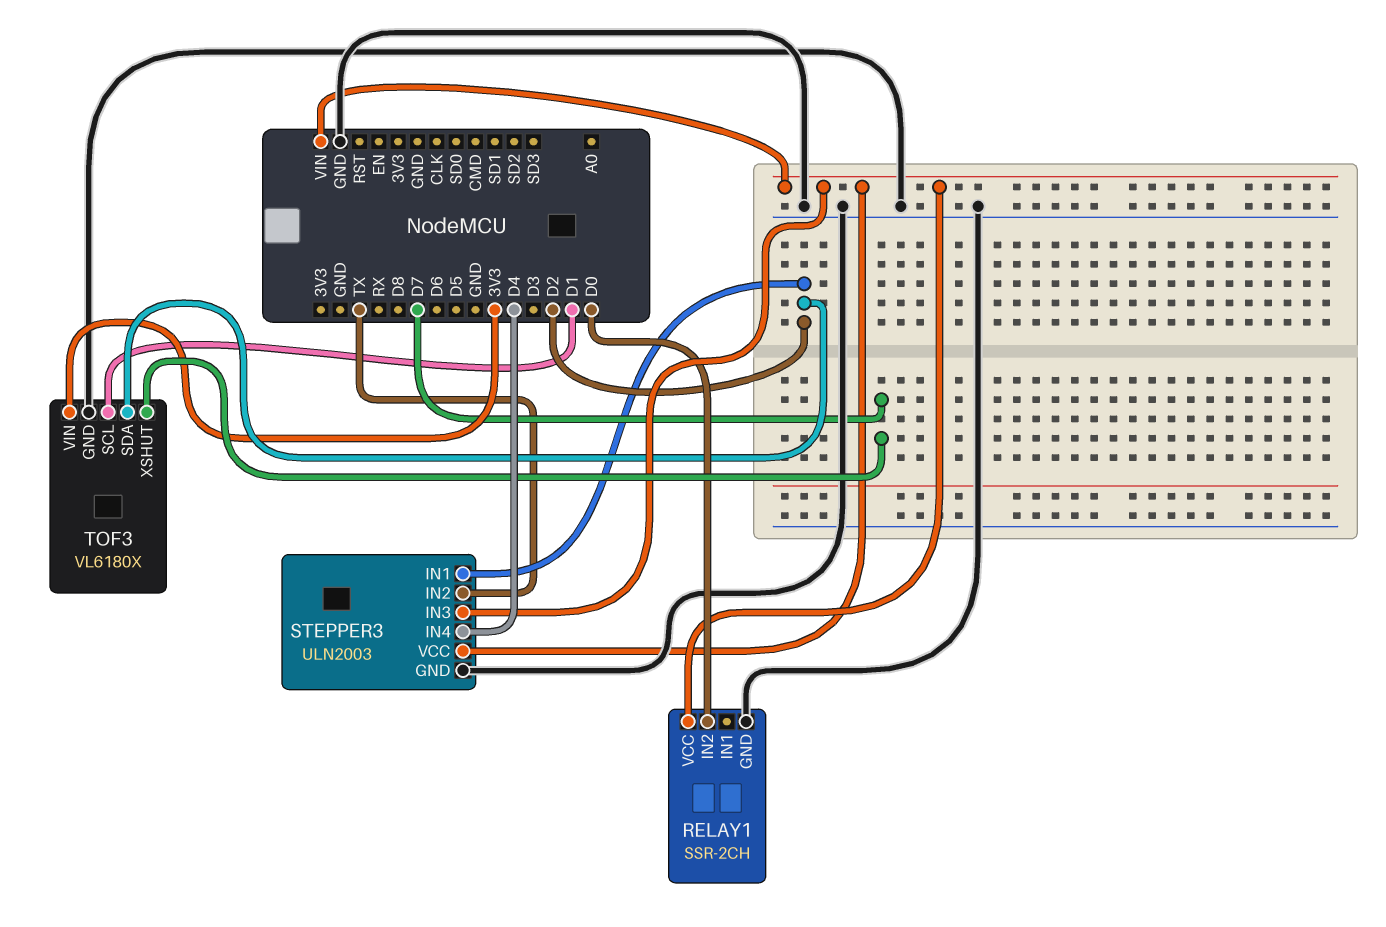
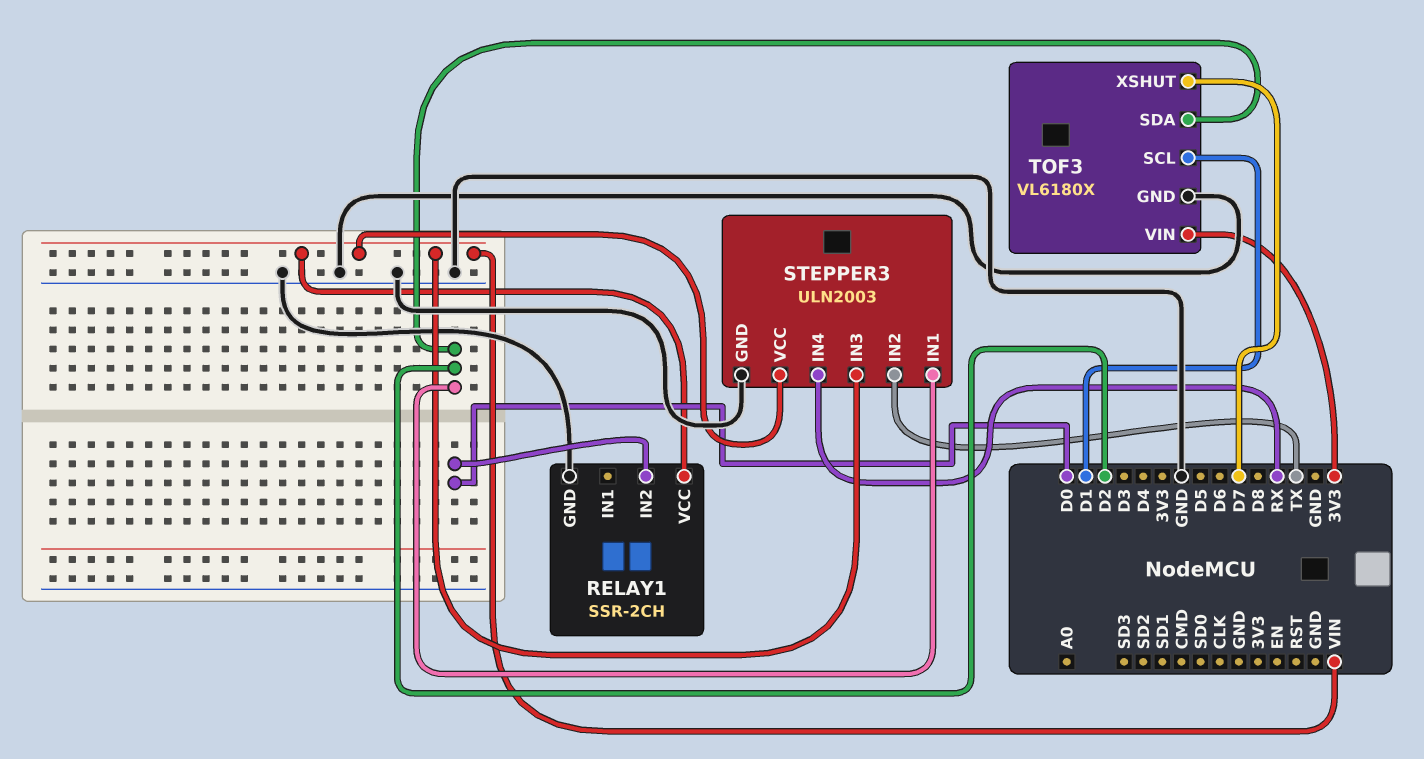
STEPPER3 pin IN4: D4 -> RX

